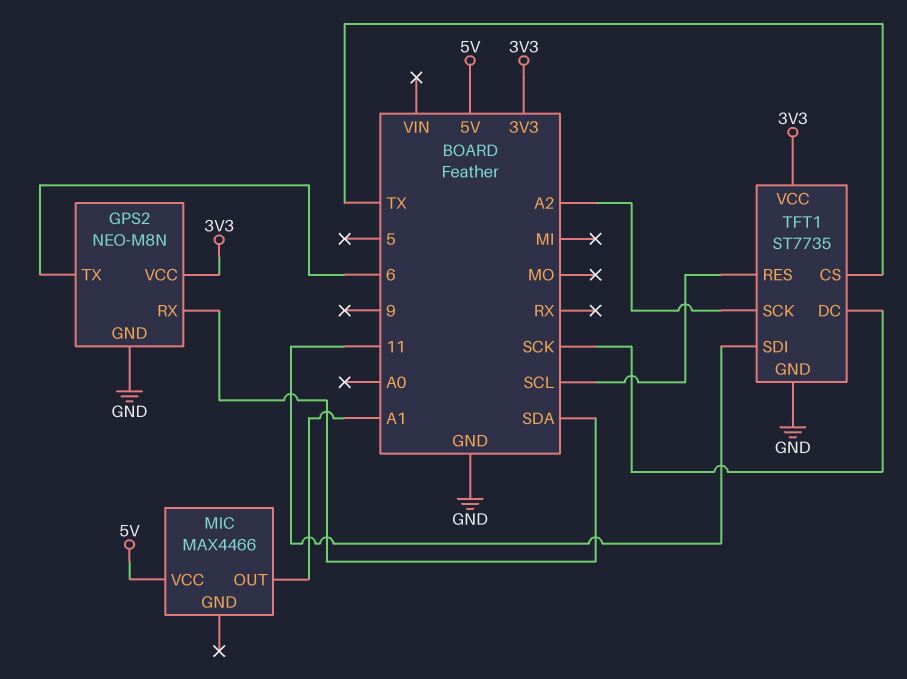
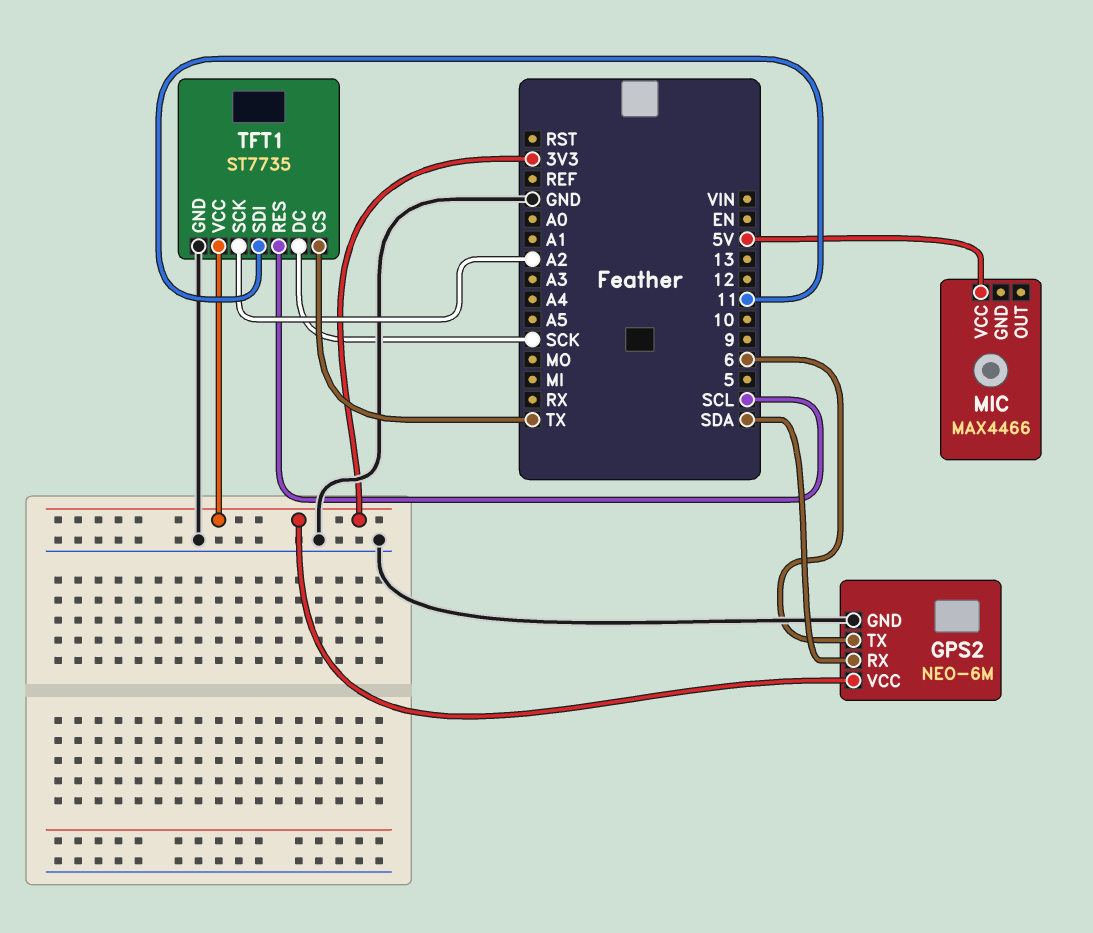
GPS2: NEO-M8N -> NEO-6M
MIC pin OUT: A1 -> none

